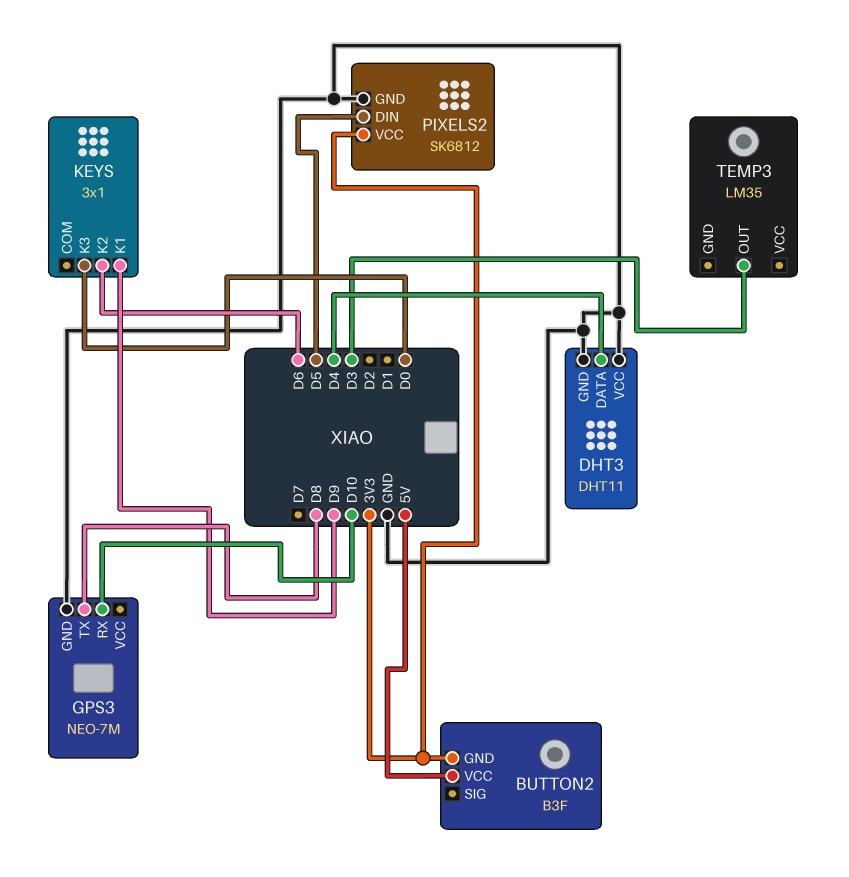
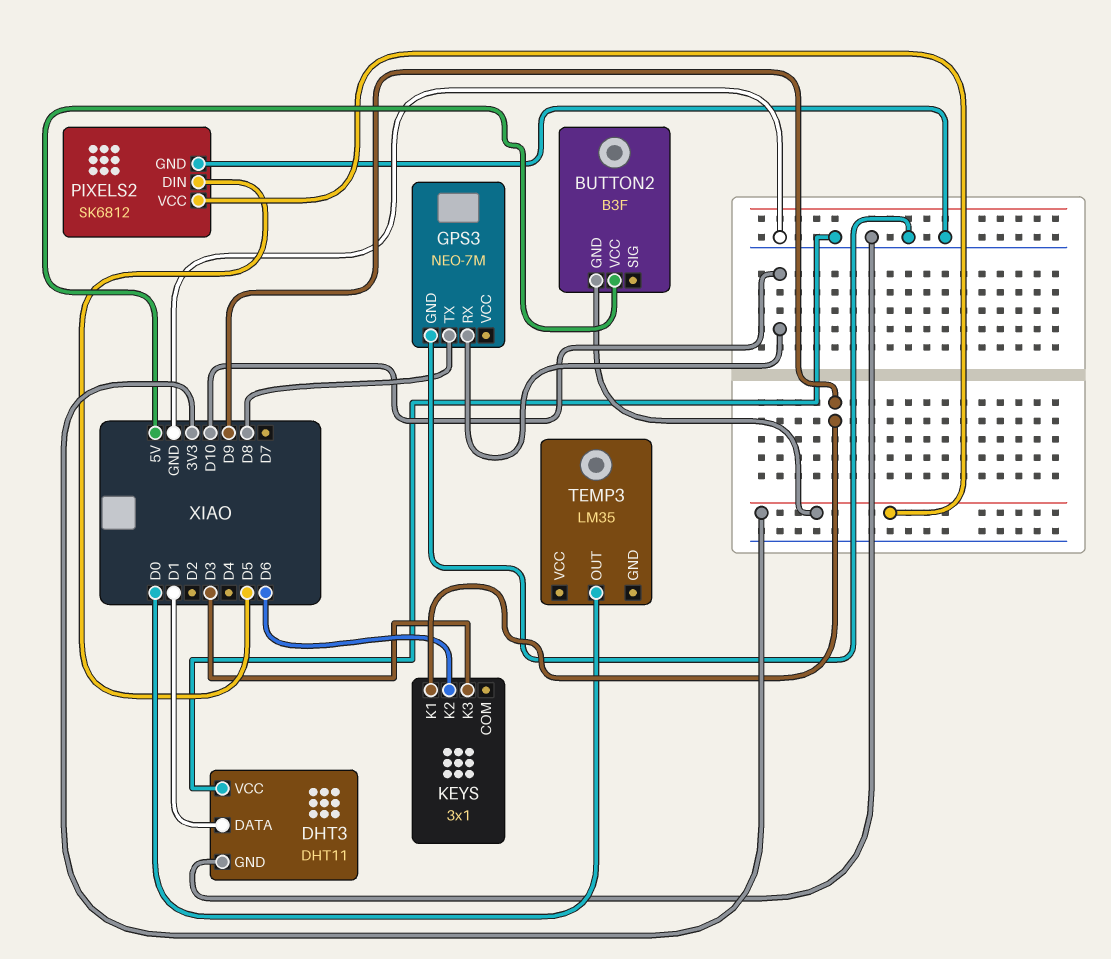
DHT3 pin DATA: D4 -> D1
KEYS pin K3: D0 -> D3
TEMP3 pin OUT: D3 -> D0

